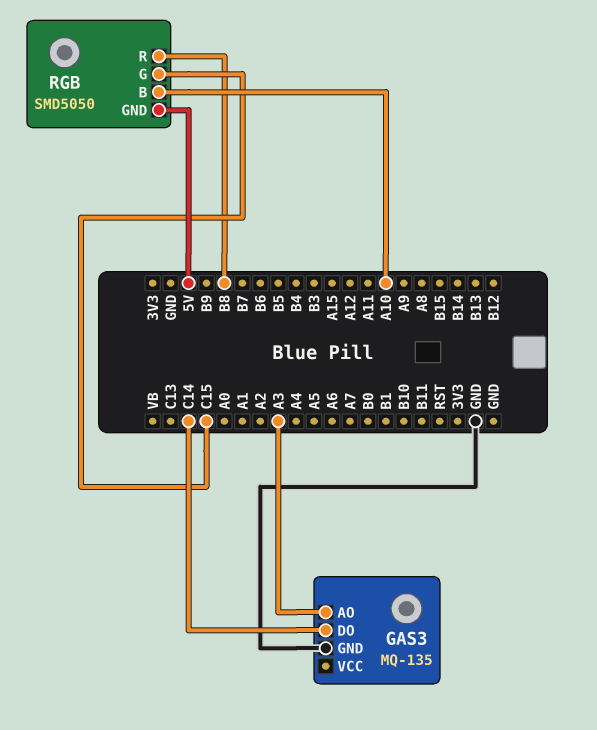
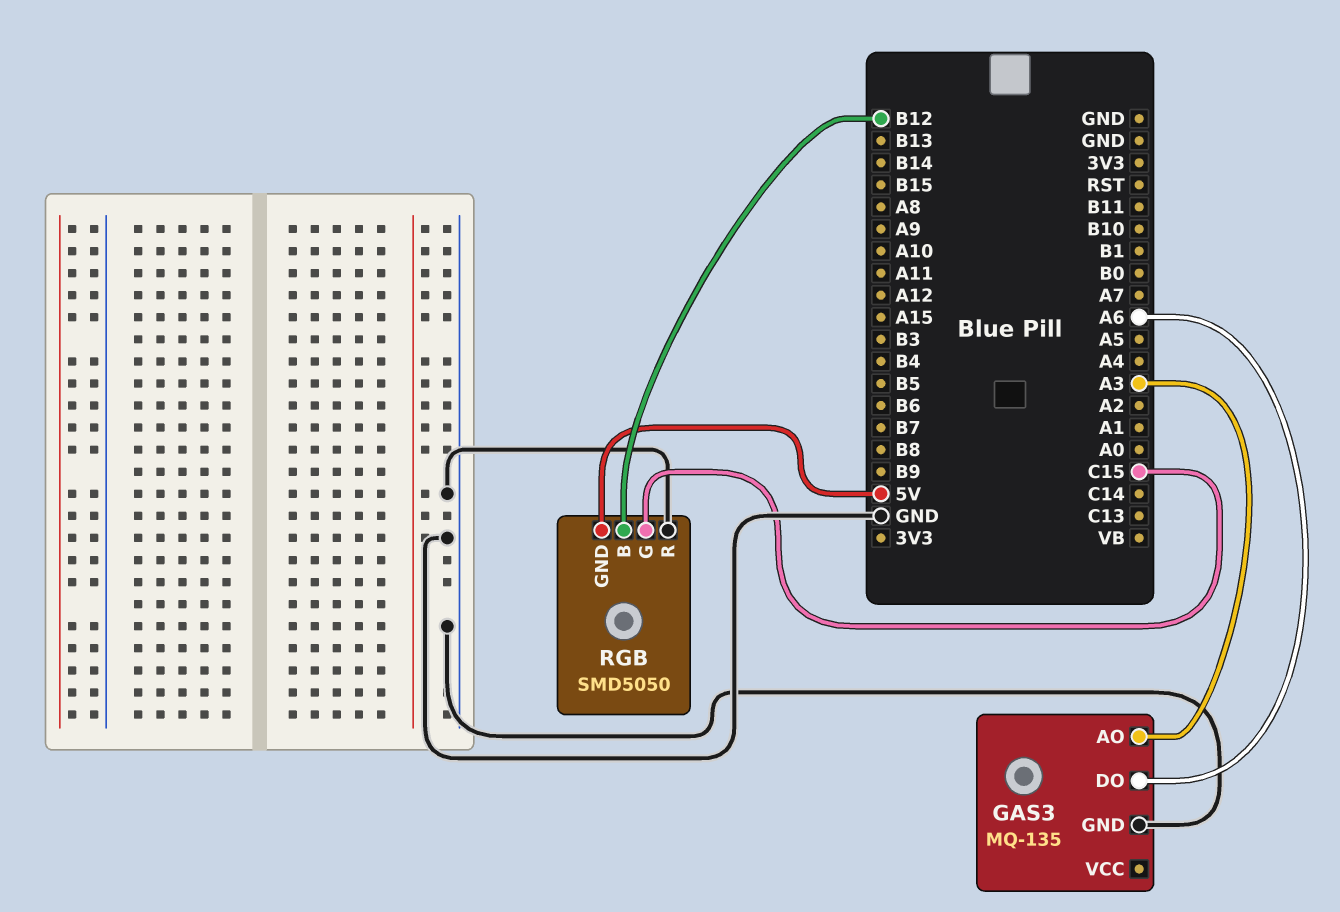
GAS3 pin DO: C14 -> A6
RGB pin B: A10 -> B12
RGB pin R: B8 -> GND

